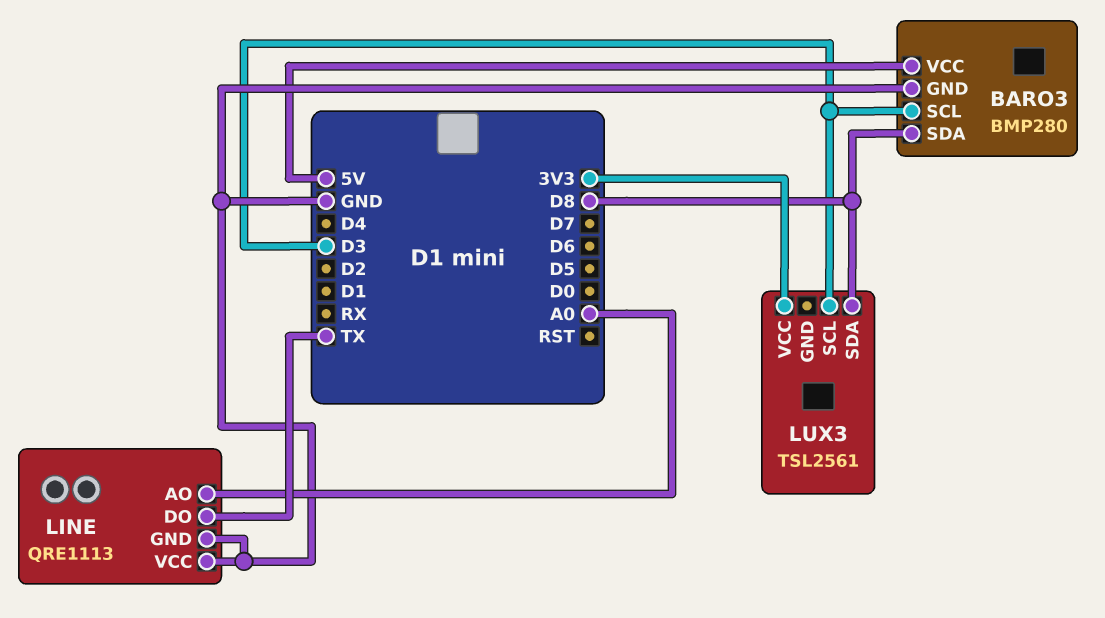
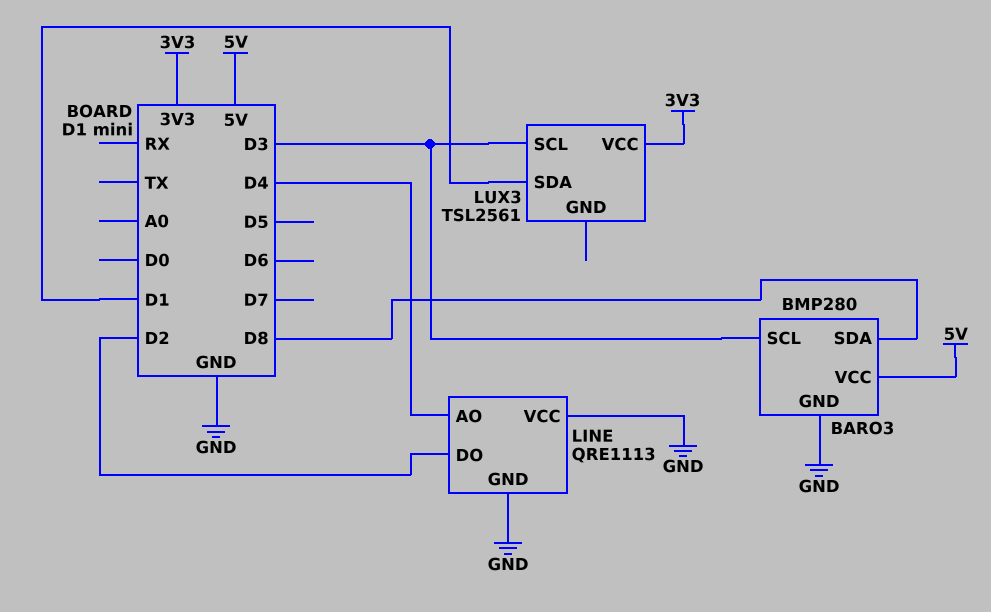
LINE pin AO: A0 -> D4
LINE pin DO: TX -> D2
LUX3 pin SDA: D8 -> D1

